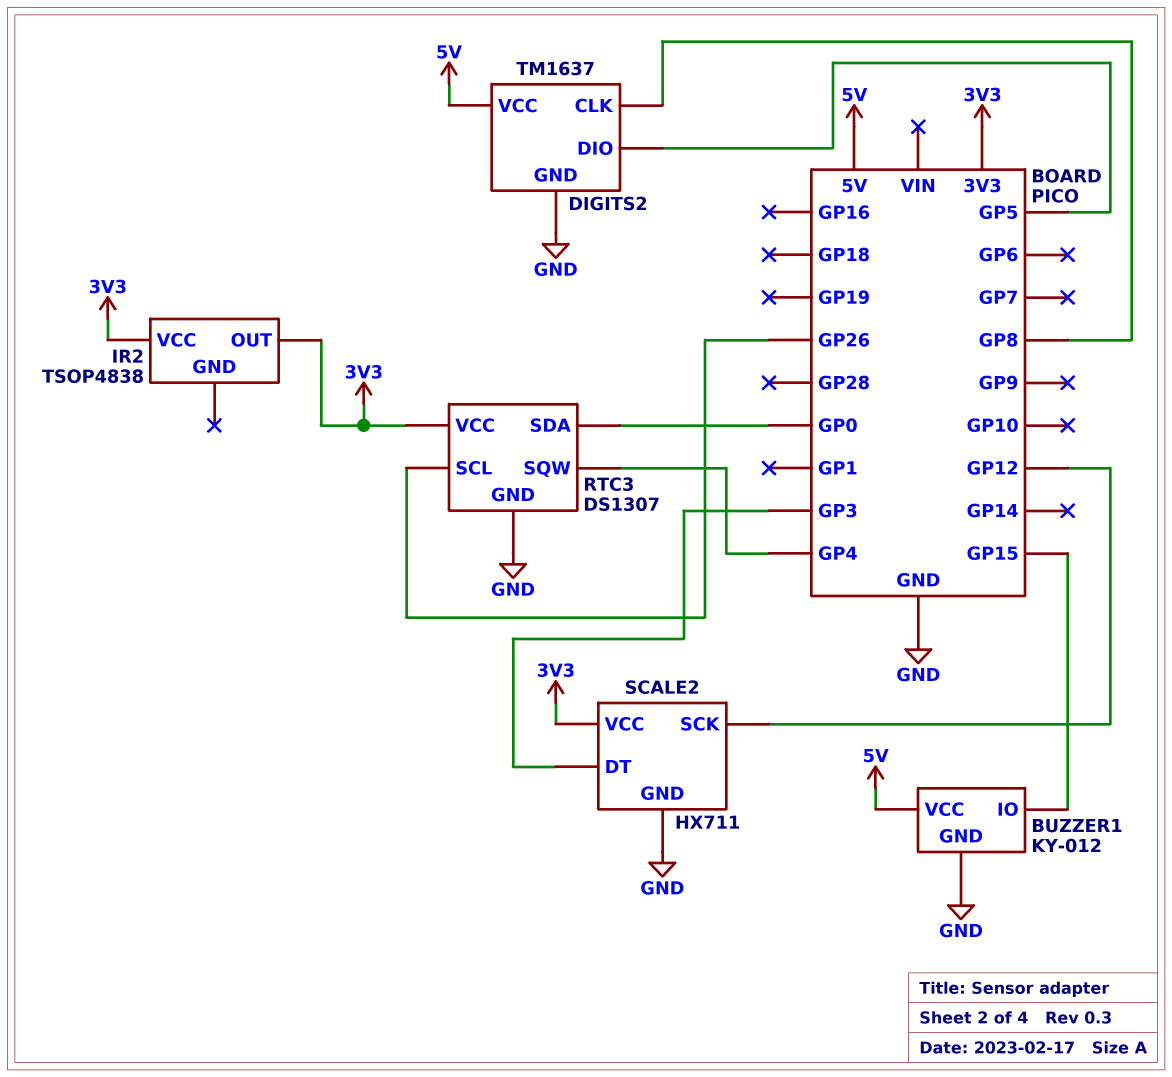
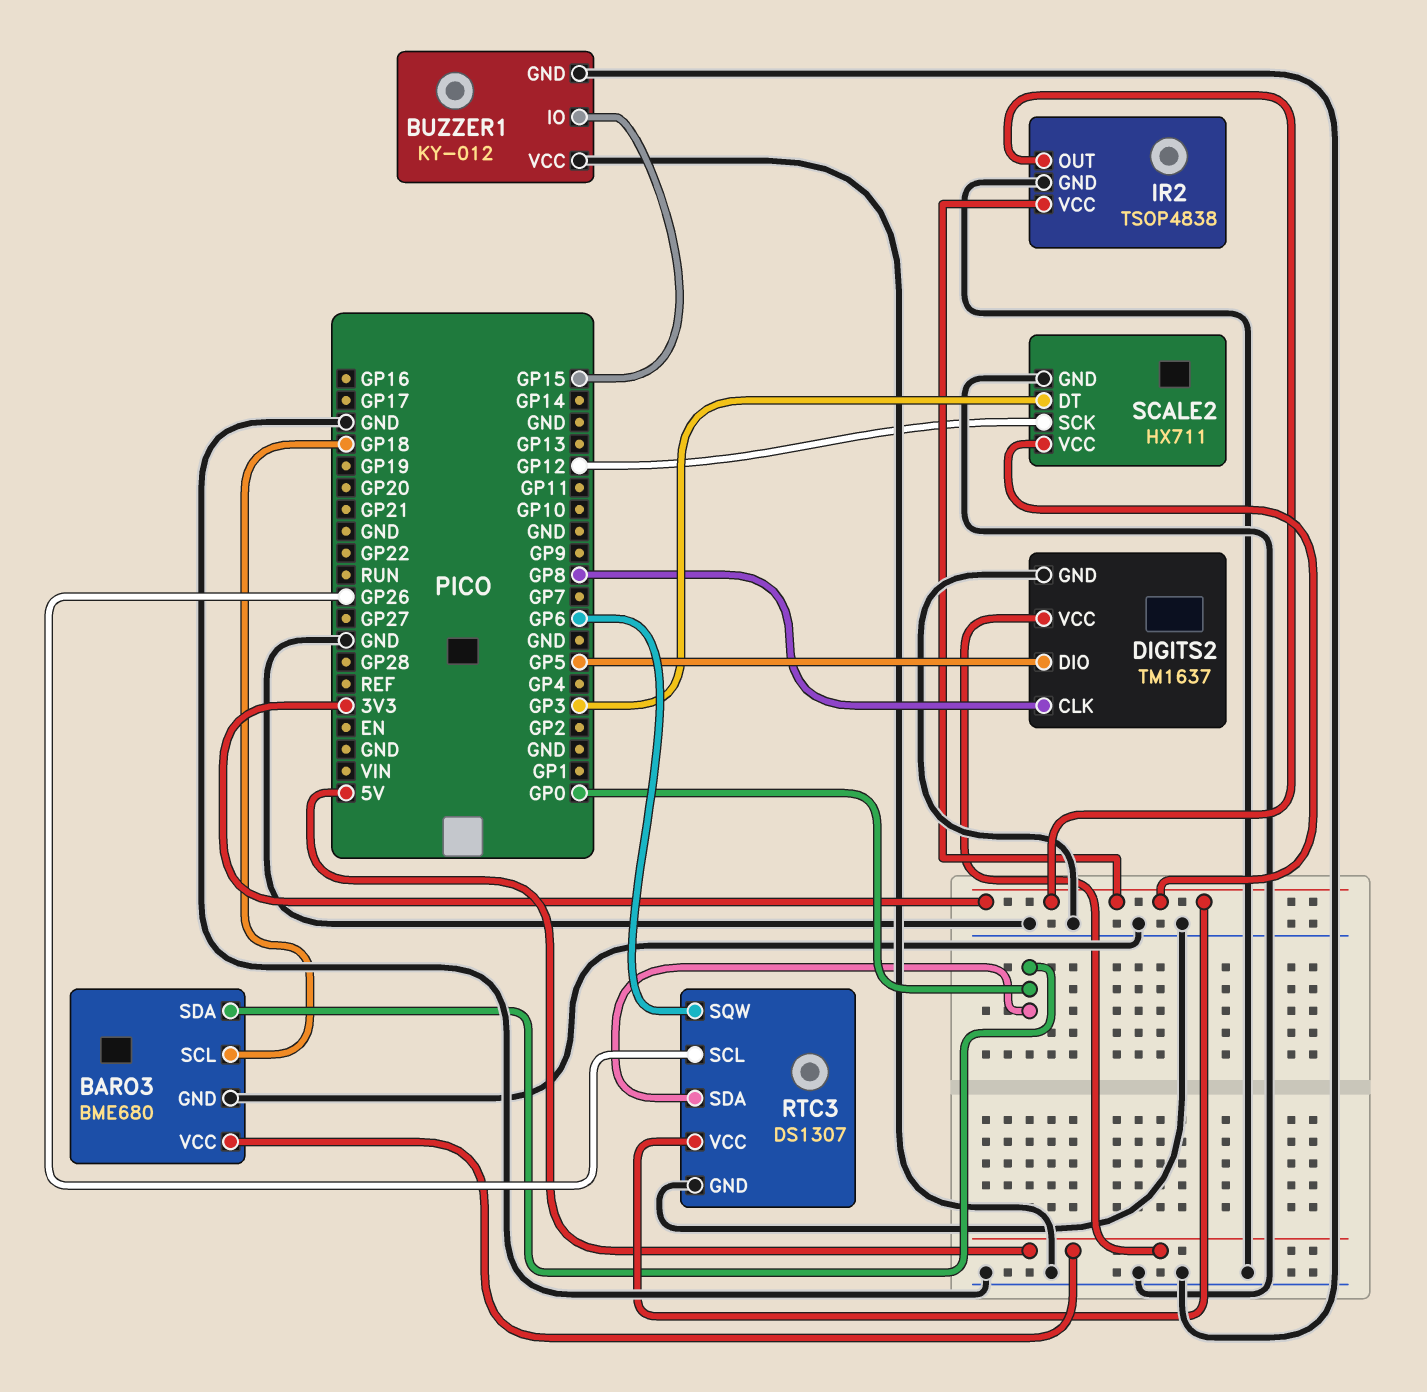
BARO3: none -> BME680
BARO3 pin GND: none -> GND
BARO3 pin SCL: none -> GP18
BARO3 pin SDA: none -> GP0
BARO3 pin VCC: none -> 5V
BUZZER1 pin VCC: 5V -> GND
IR2 pin GND: none -> GND
RTC3 pin SQW: GP4 -> GP6

